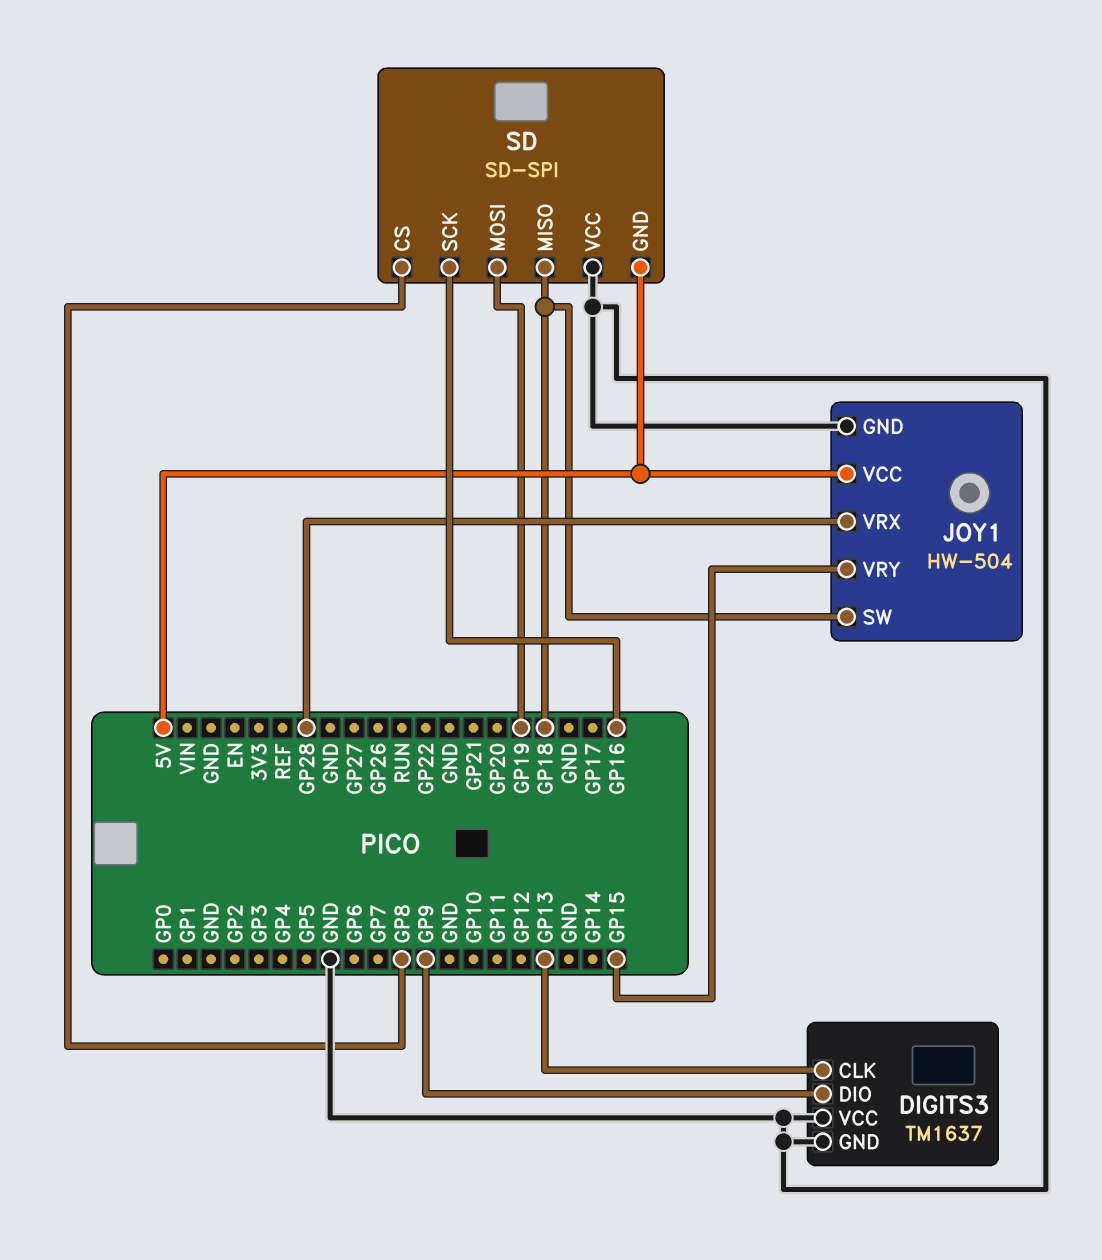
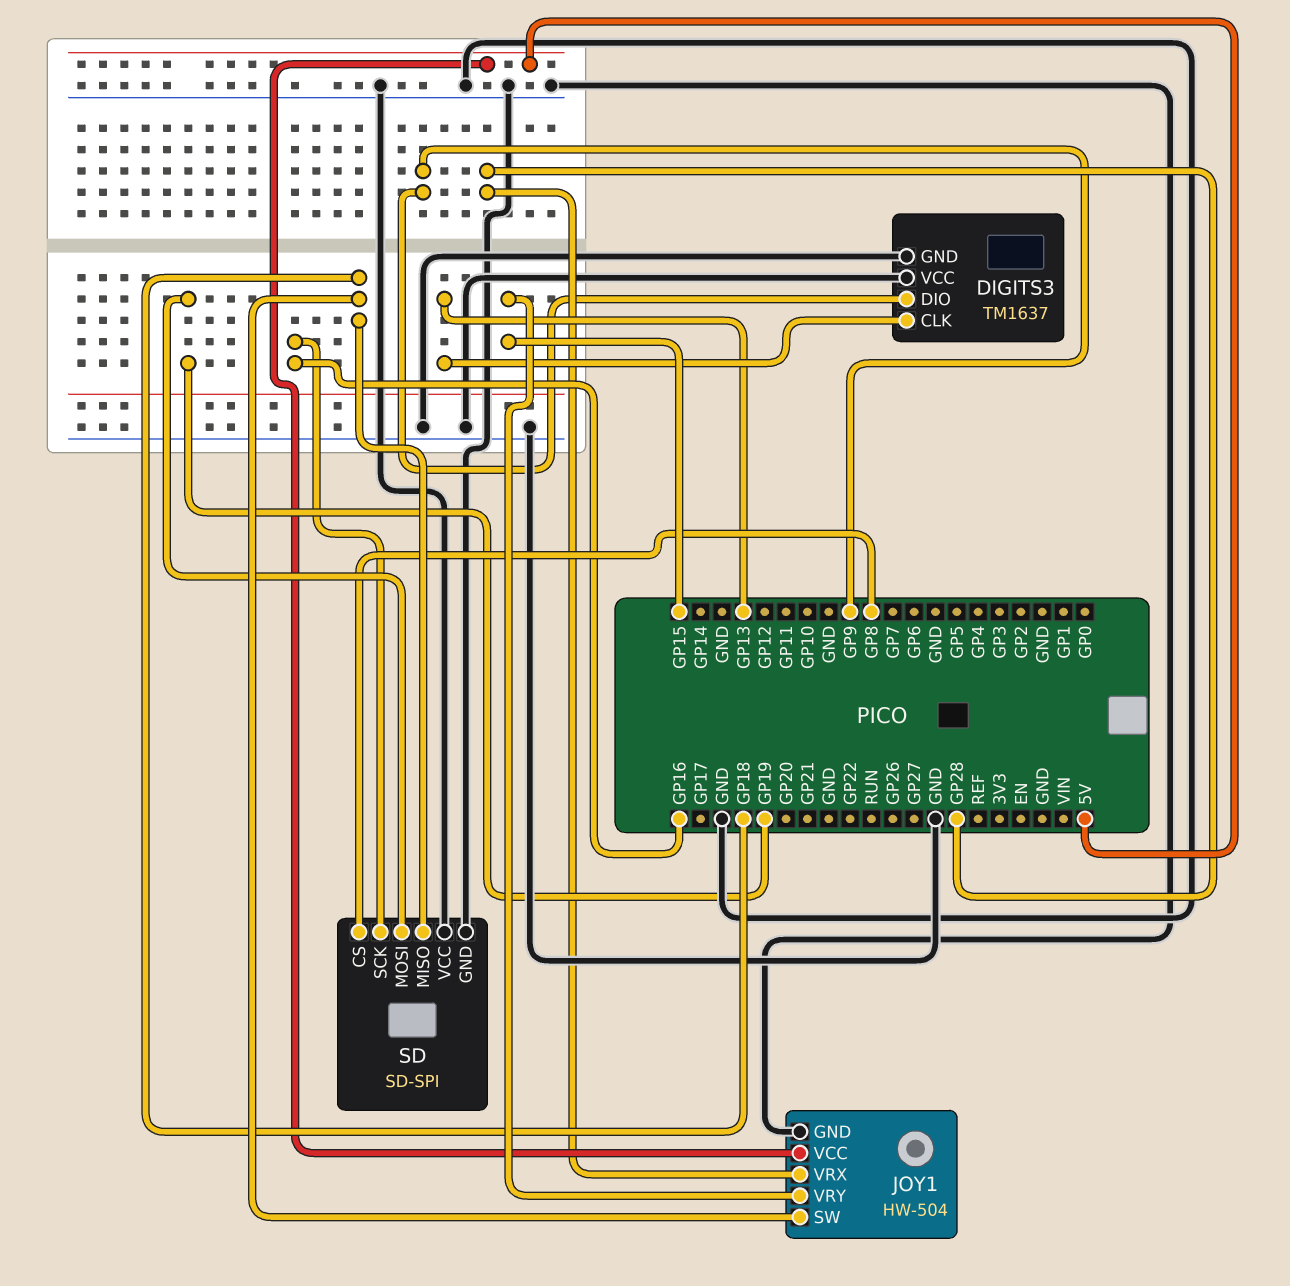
SD pin GND: 5V -> GND

